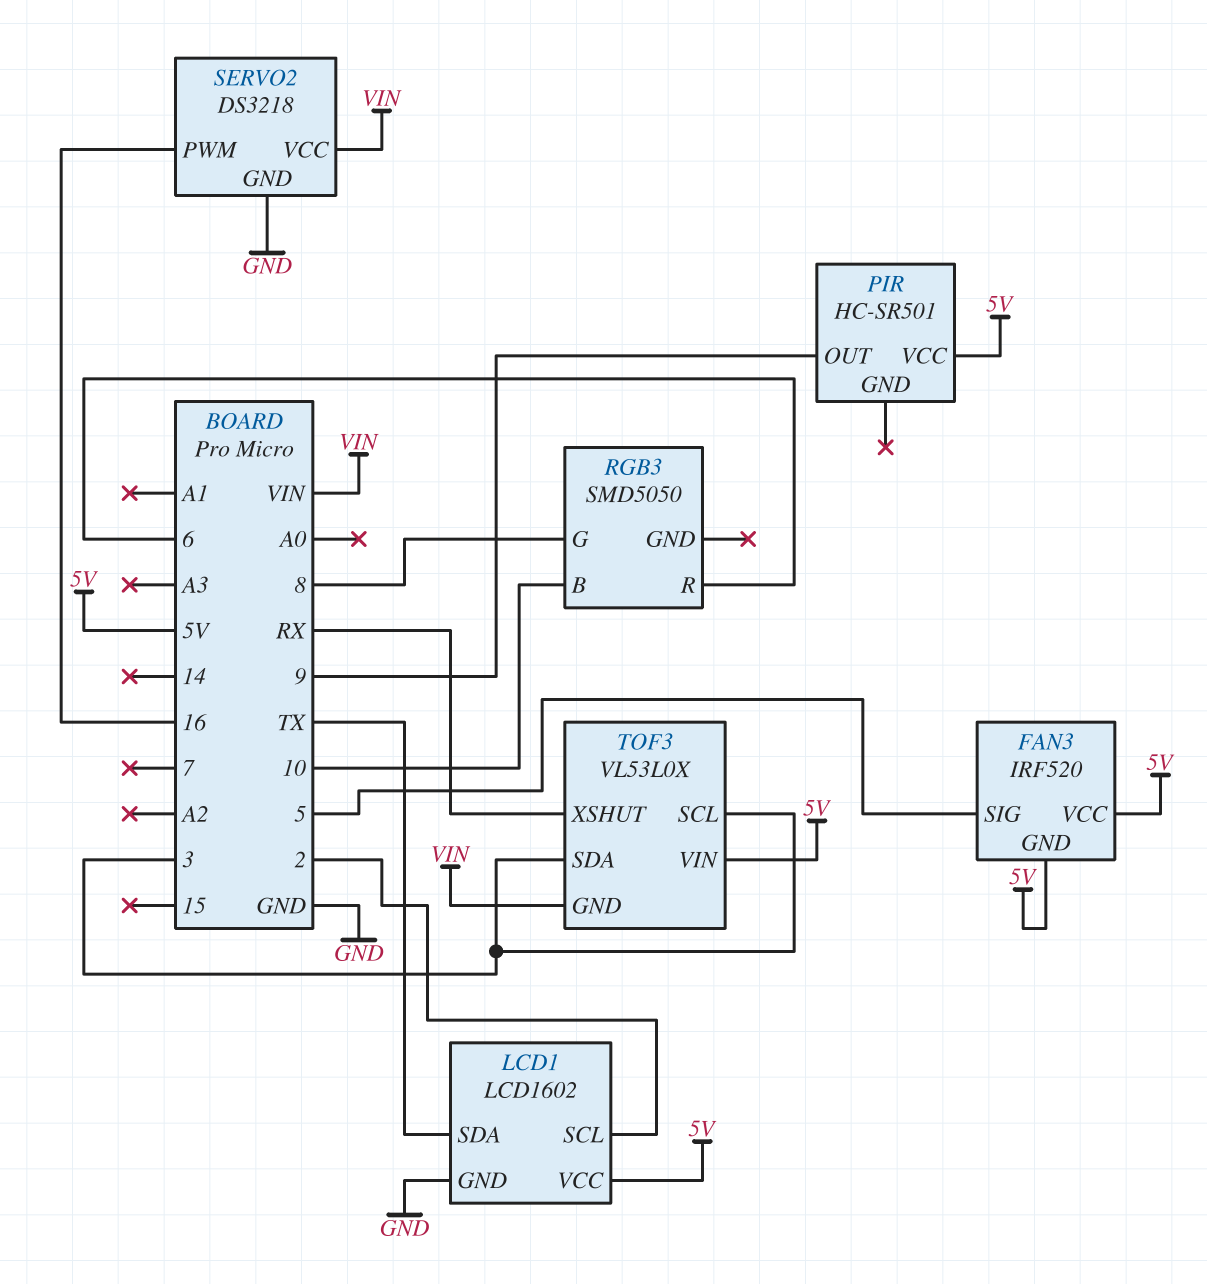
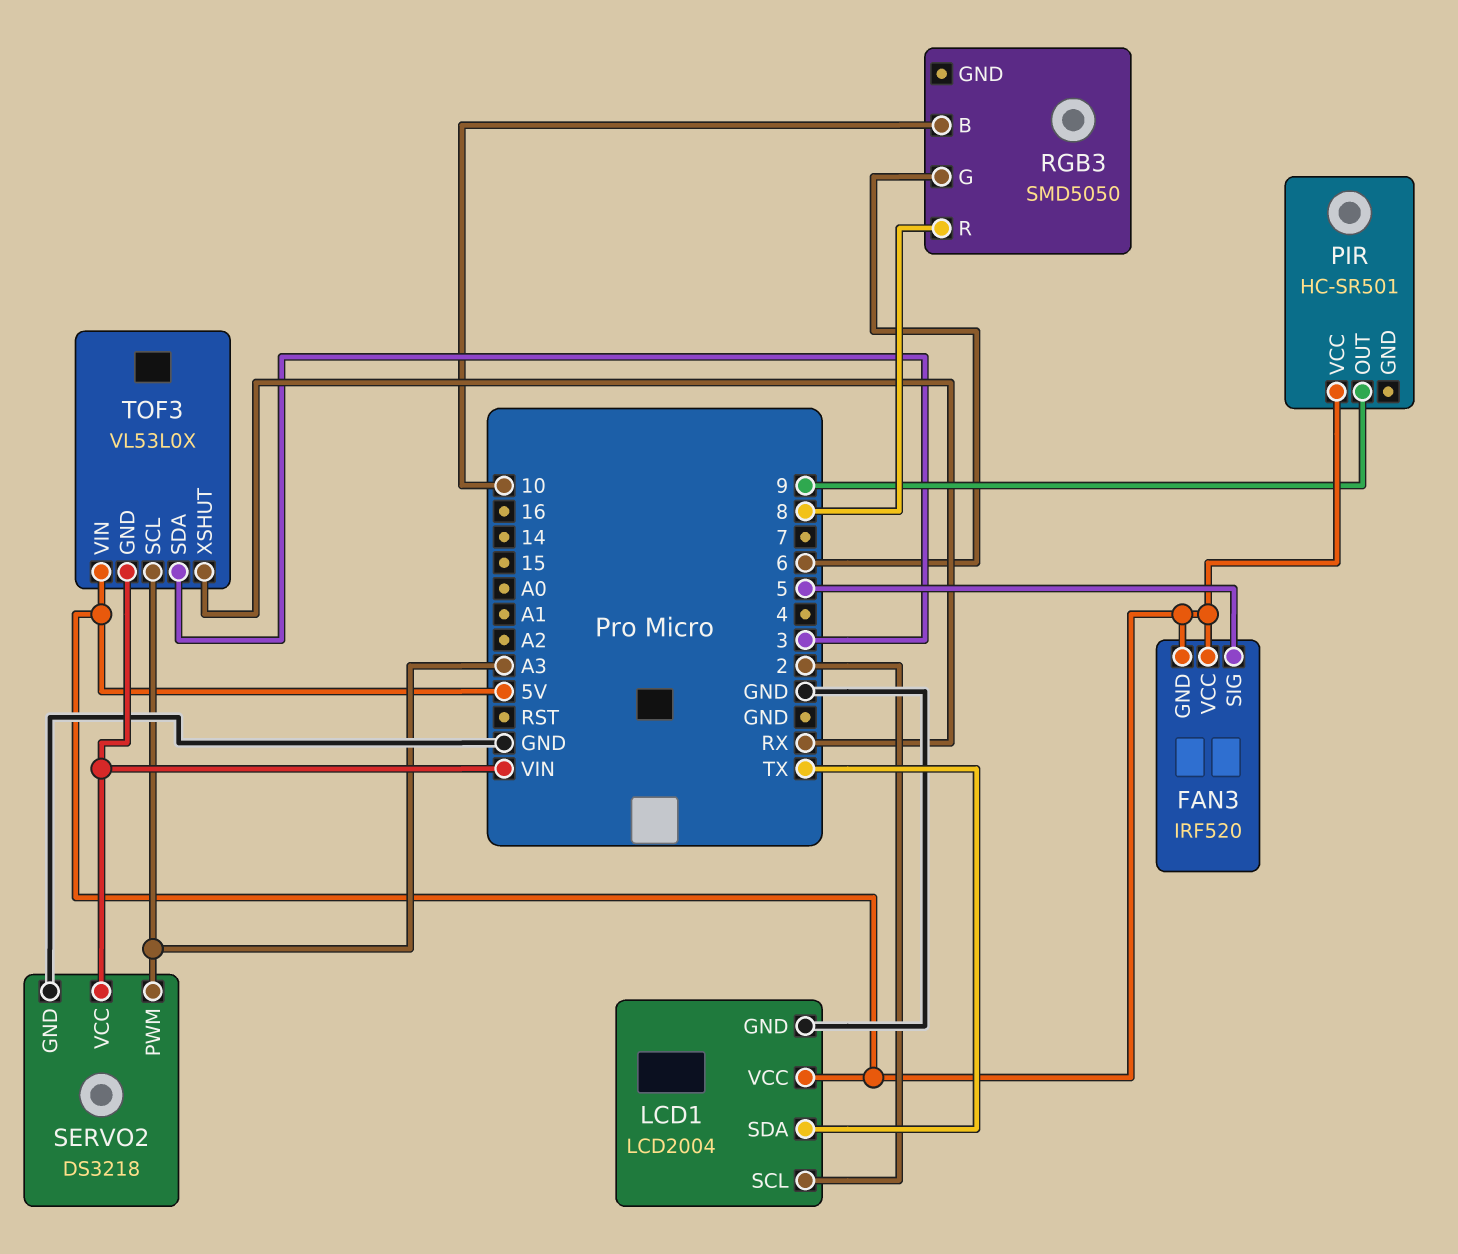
LCD1: LCD1602 -> LCD2004
RGB3 pin G: 8 -> 6
RGB3 pin R: 6 -> 8
SERVO2 pin PWM: 16 -> A3
TOF3 pin SCL: 3 -> A3

